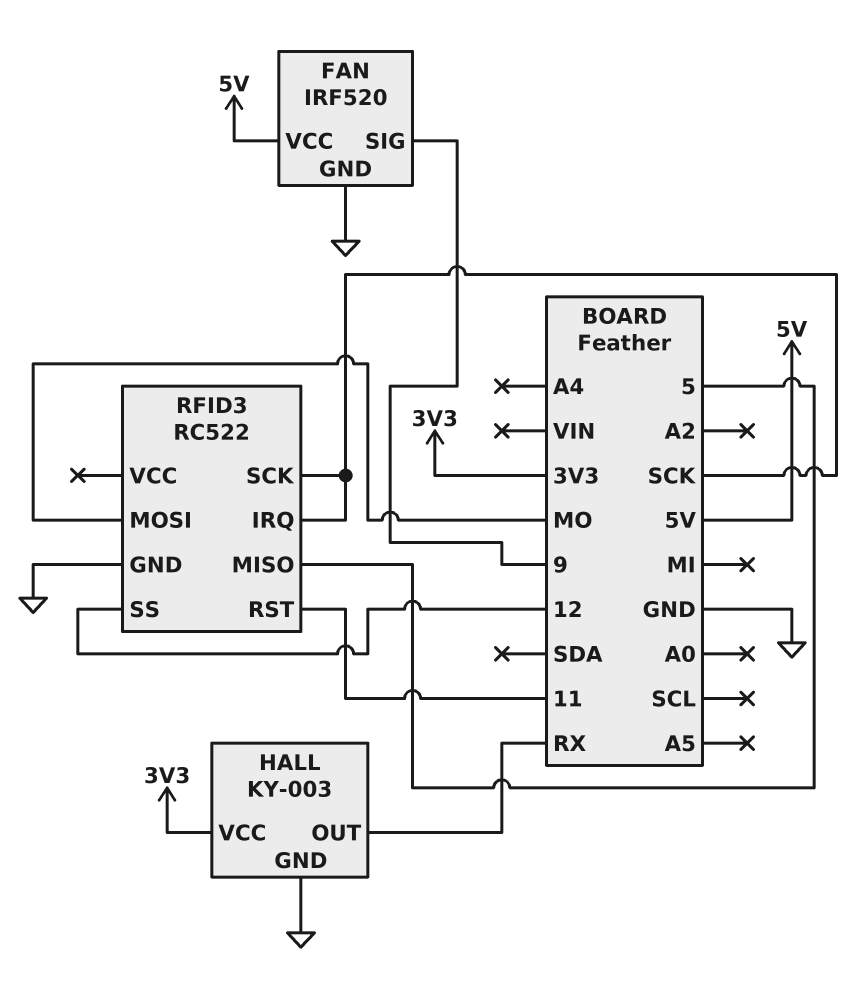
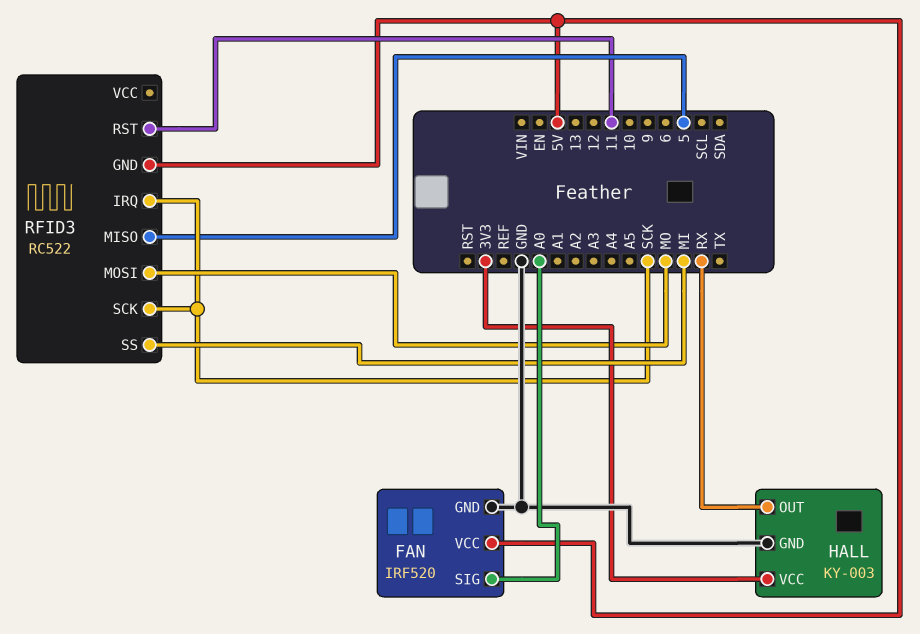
FAN pin SIG: 9 -> A0
RFID3 pin GND: GND -> 5V
RFID3 pin SS: 12 -> MI

